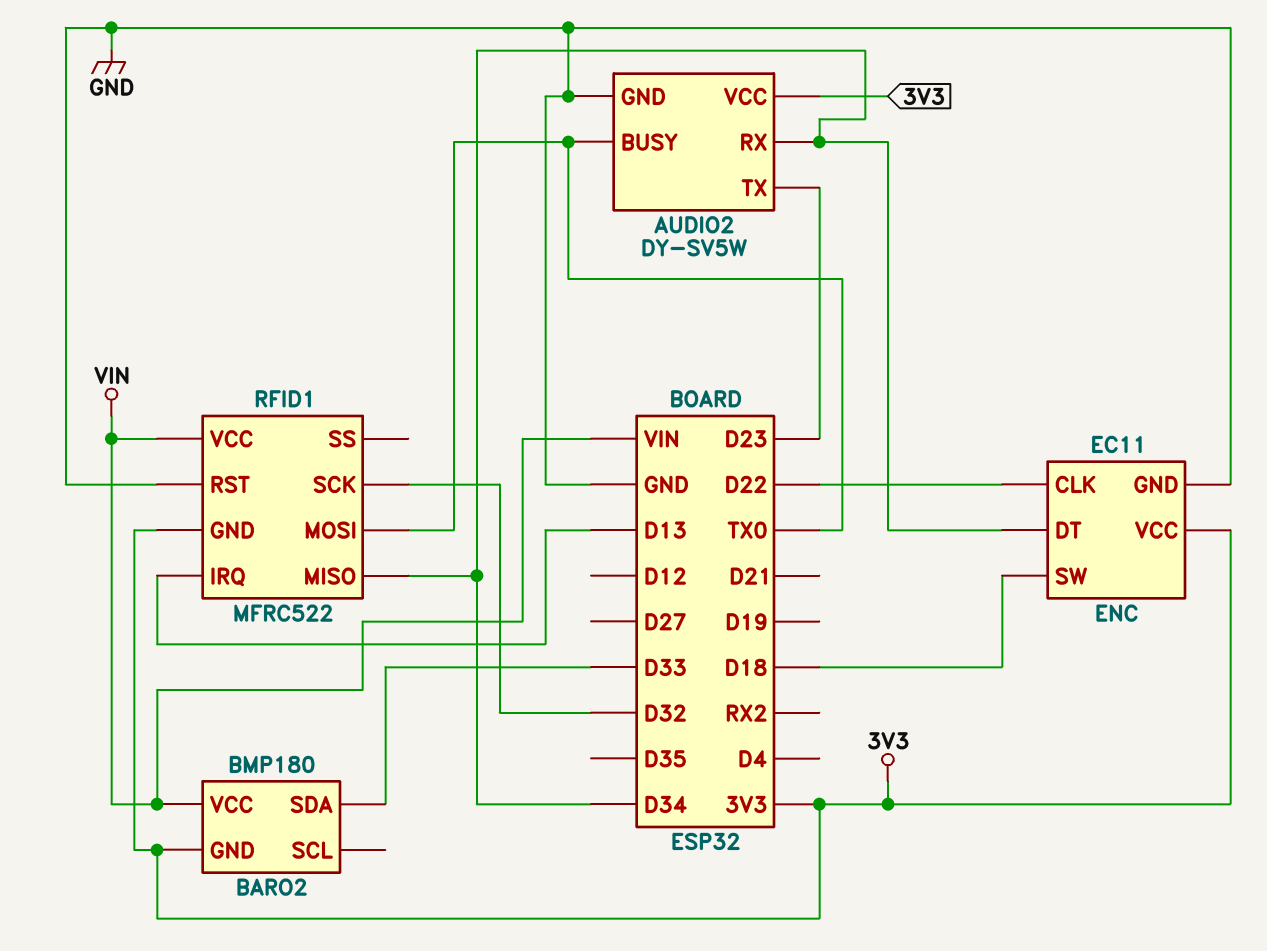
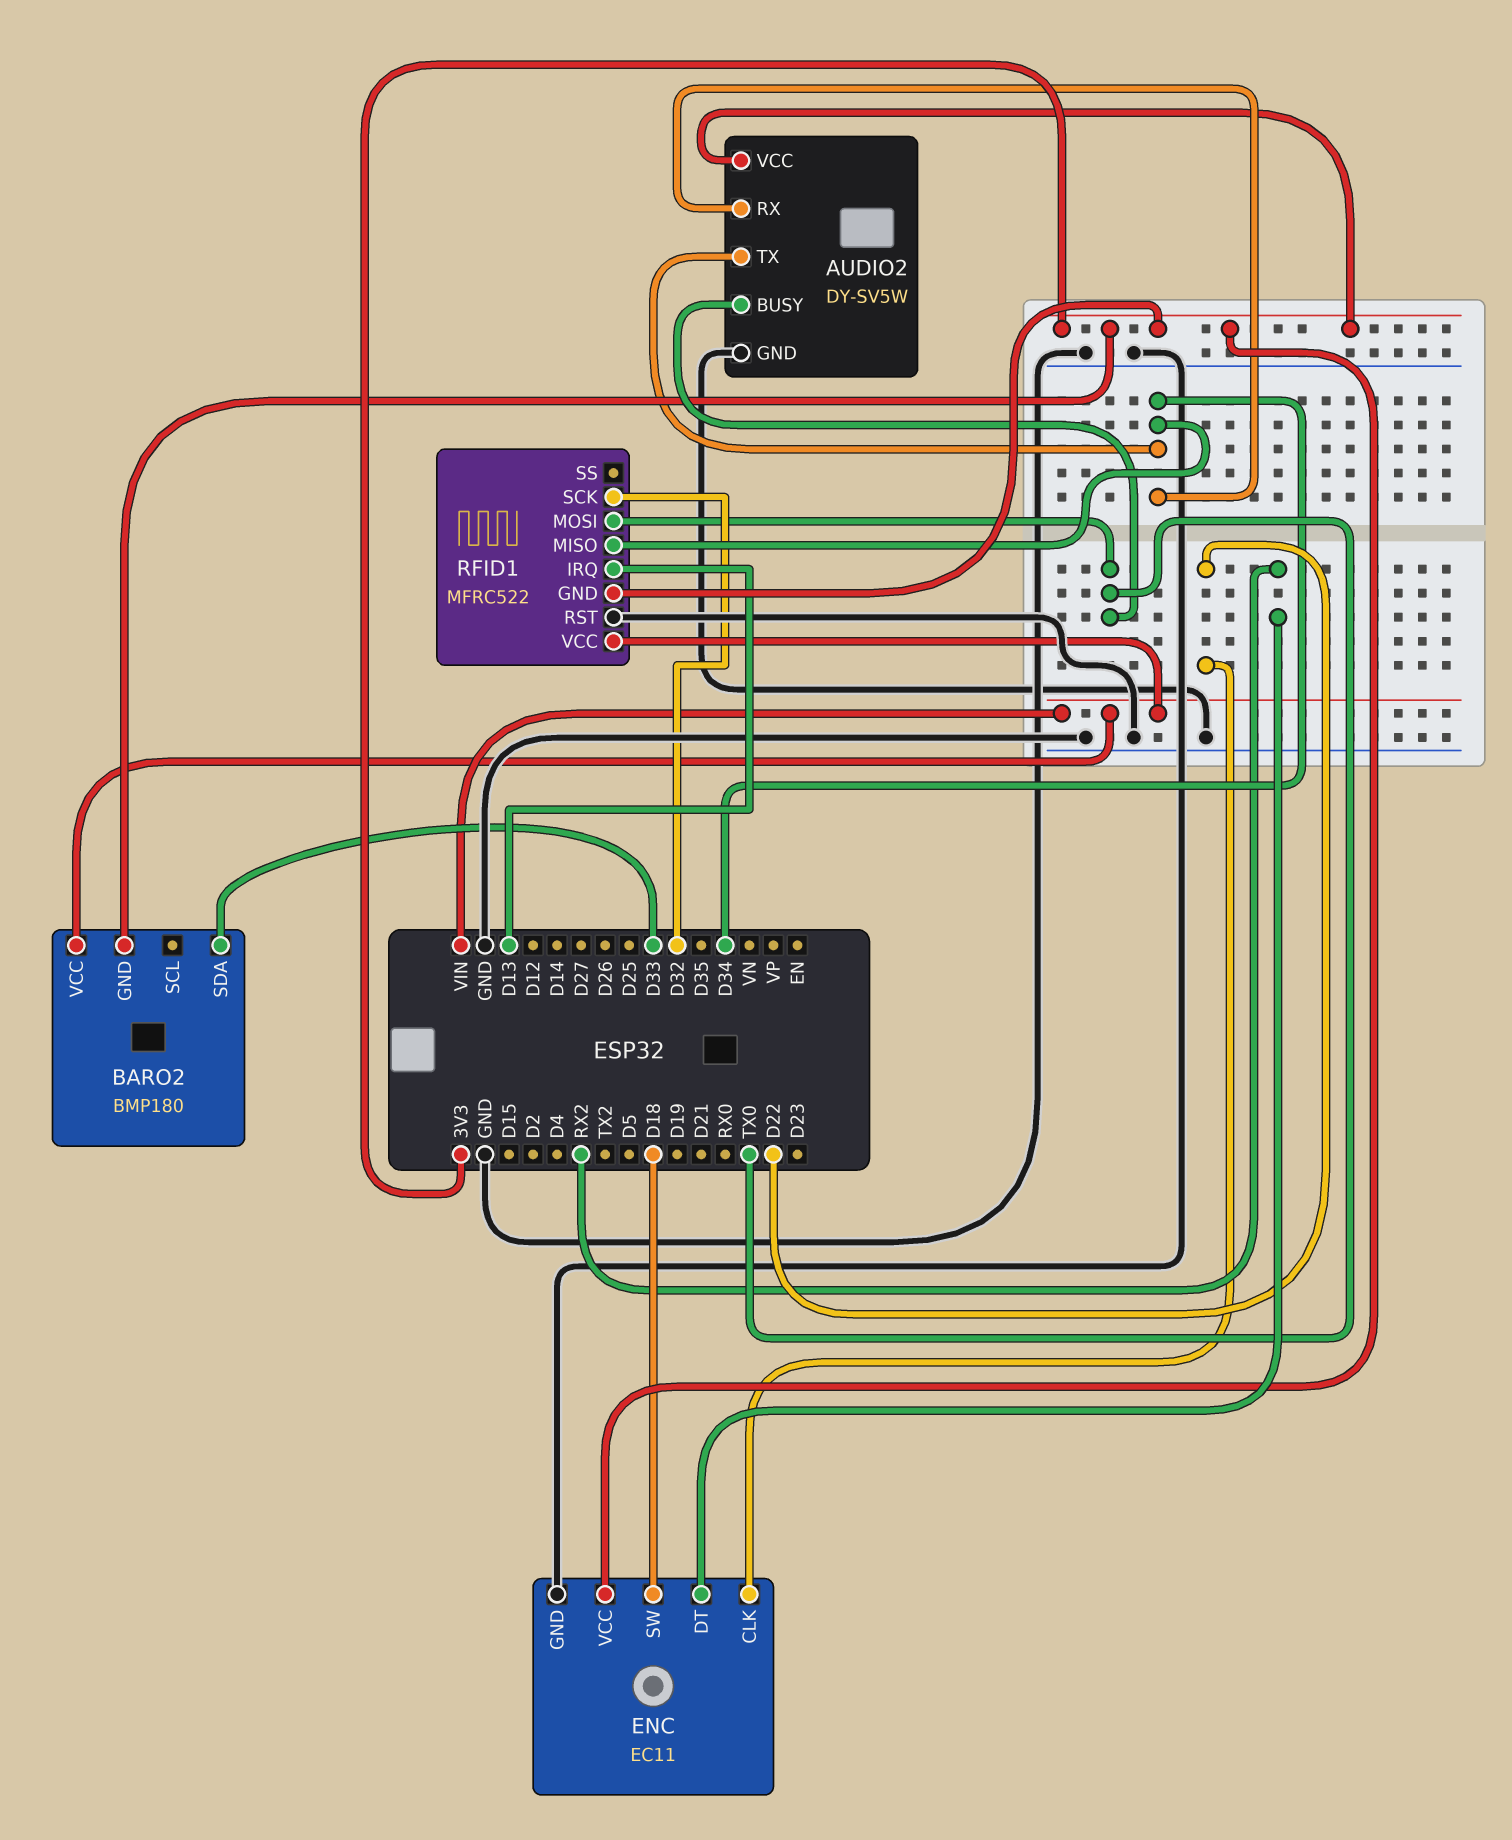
AUDIO2 pin TX: D23 -> D34
ENC pin DT: D34 -> RX2

